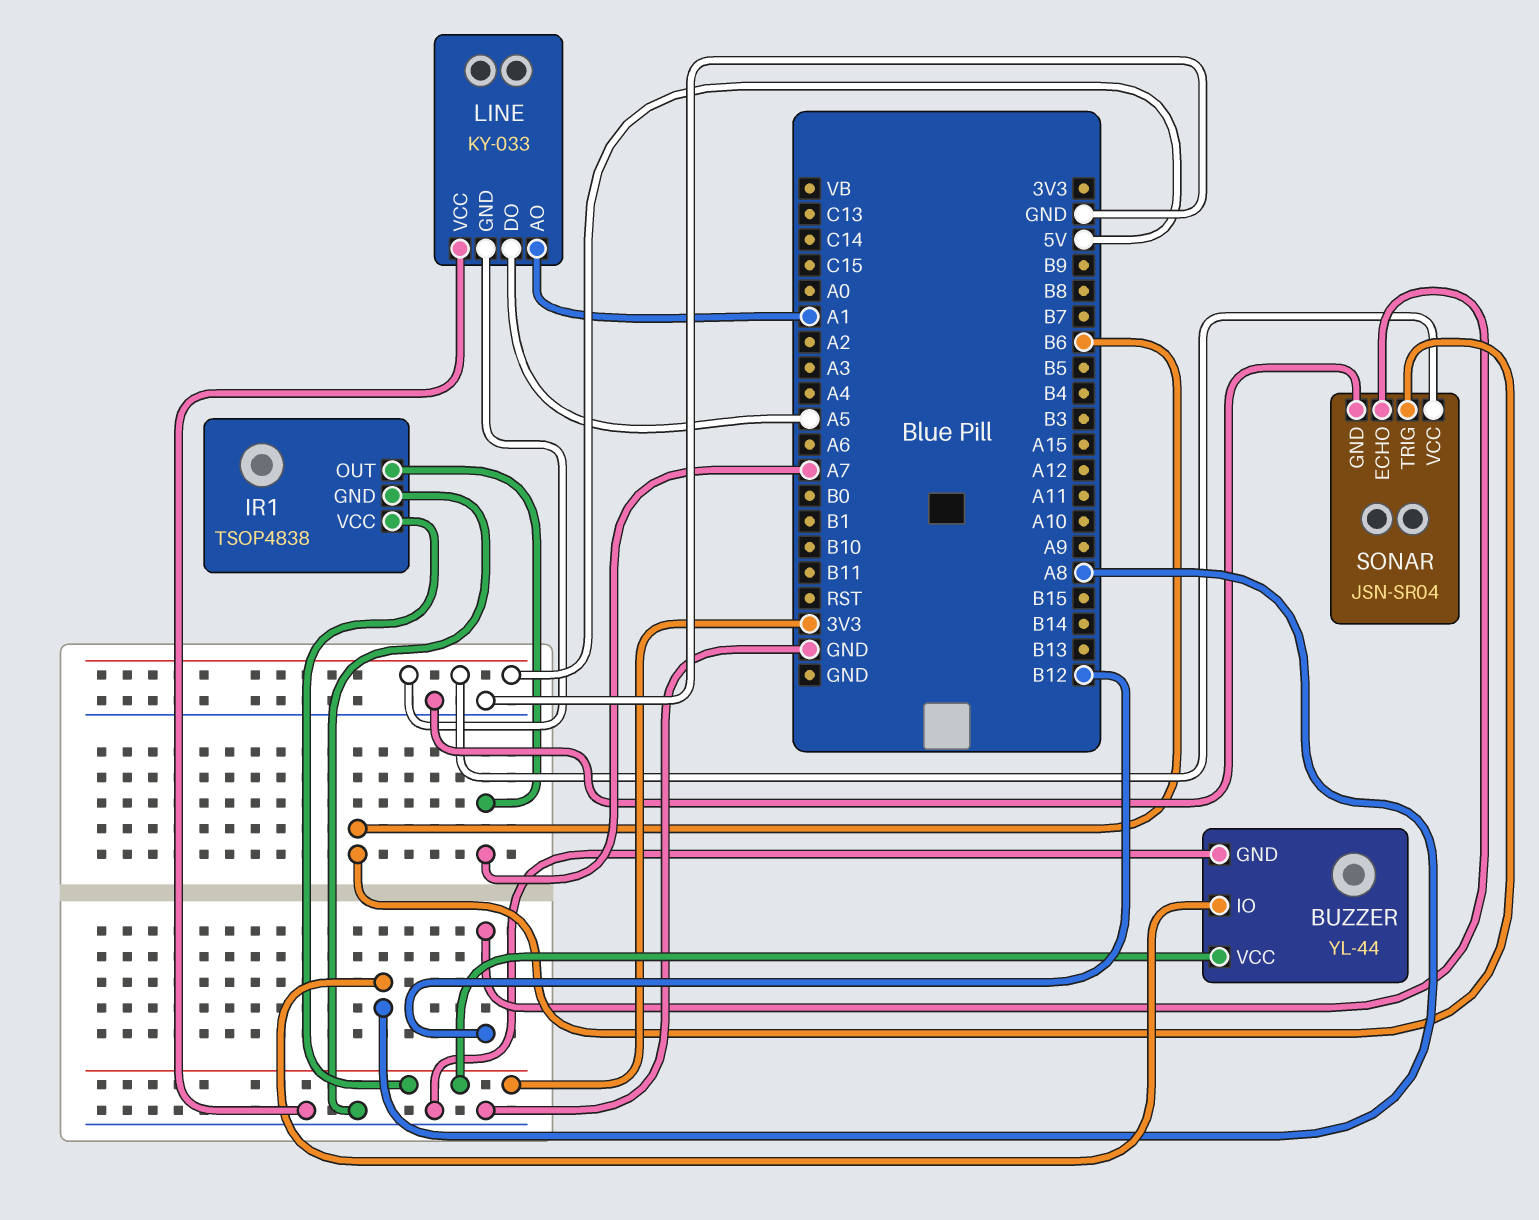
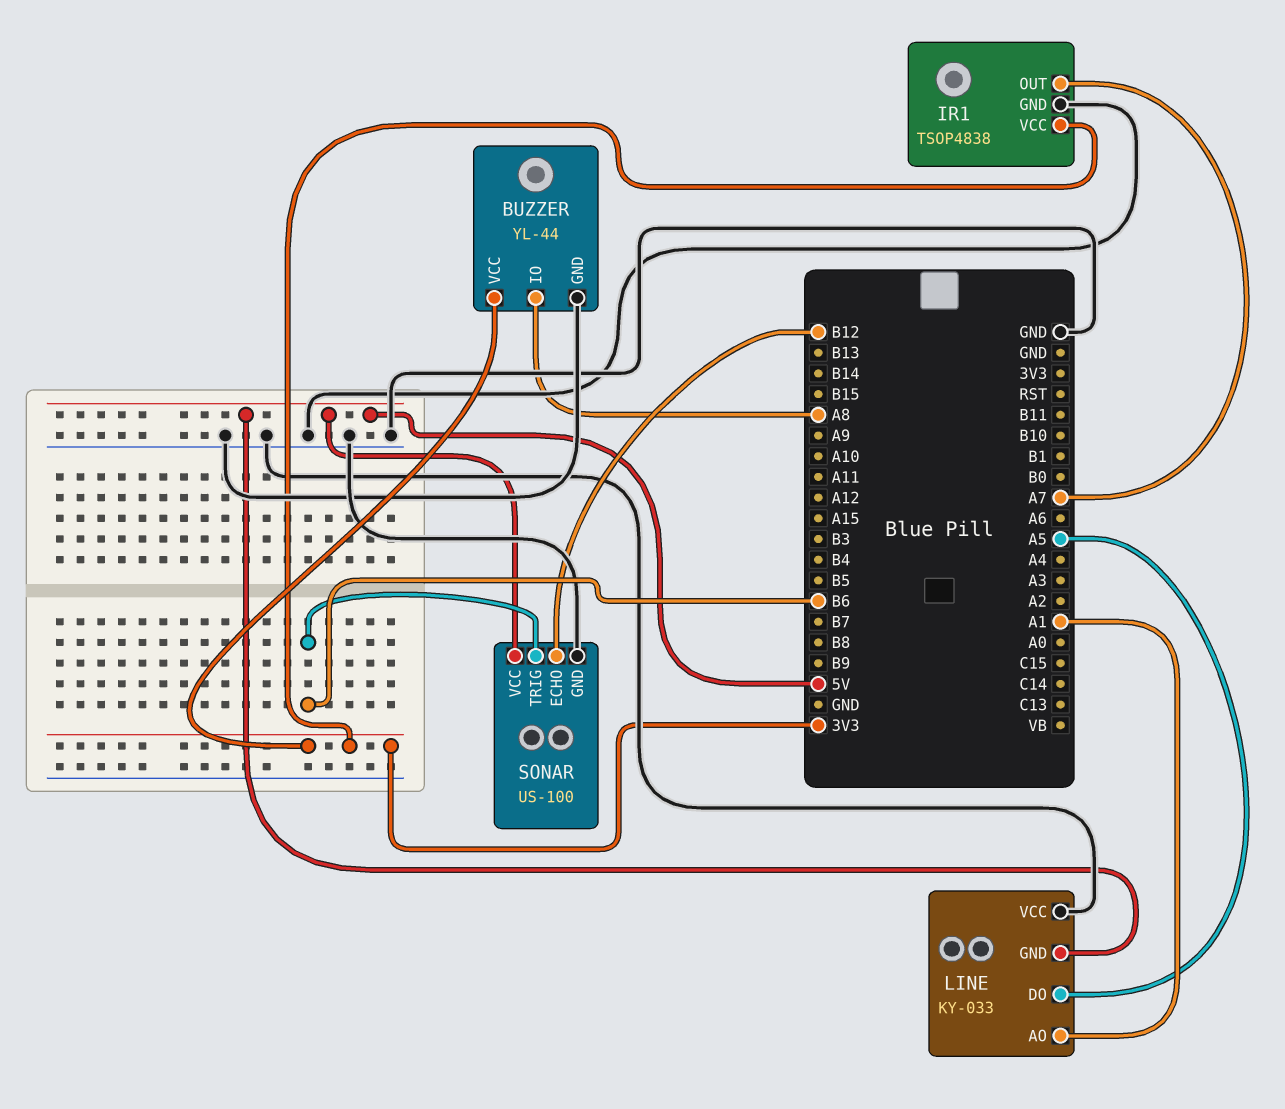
SONAR: JSN-SR04 -> US-100

